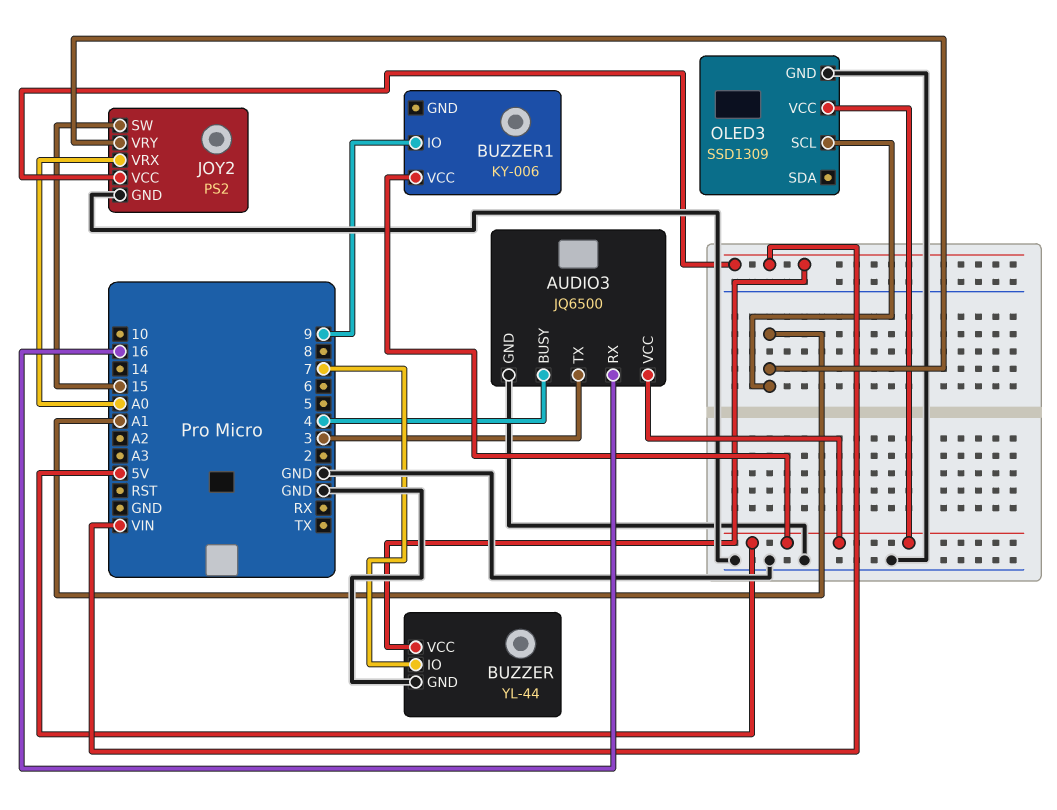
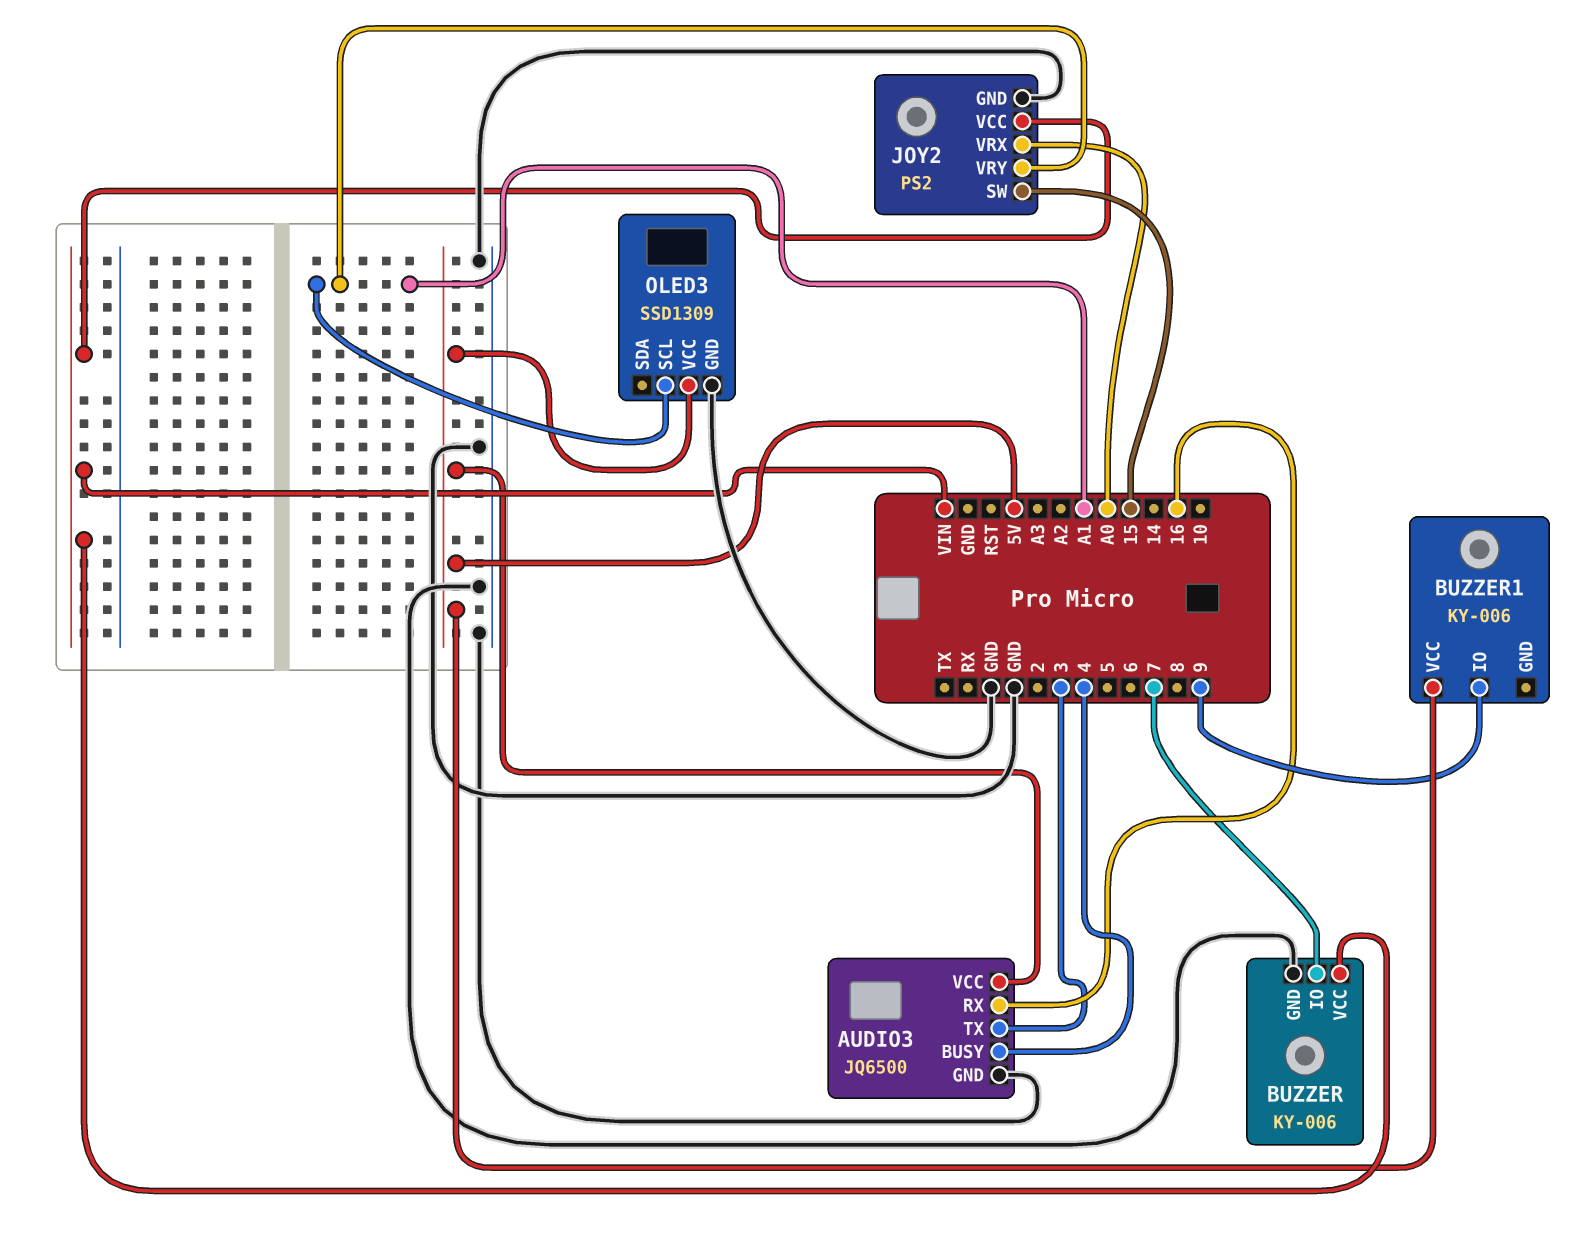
BUZZER: YL-44 -> KY-006

